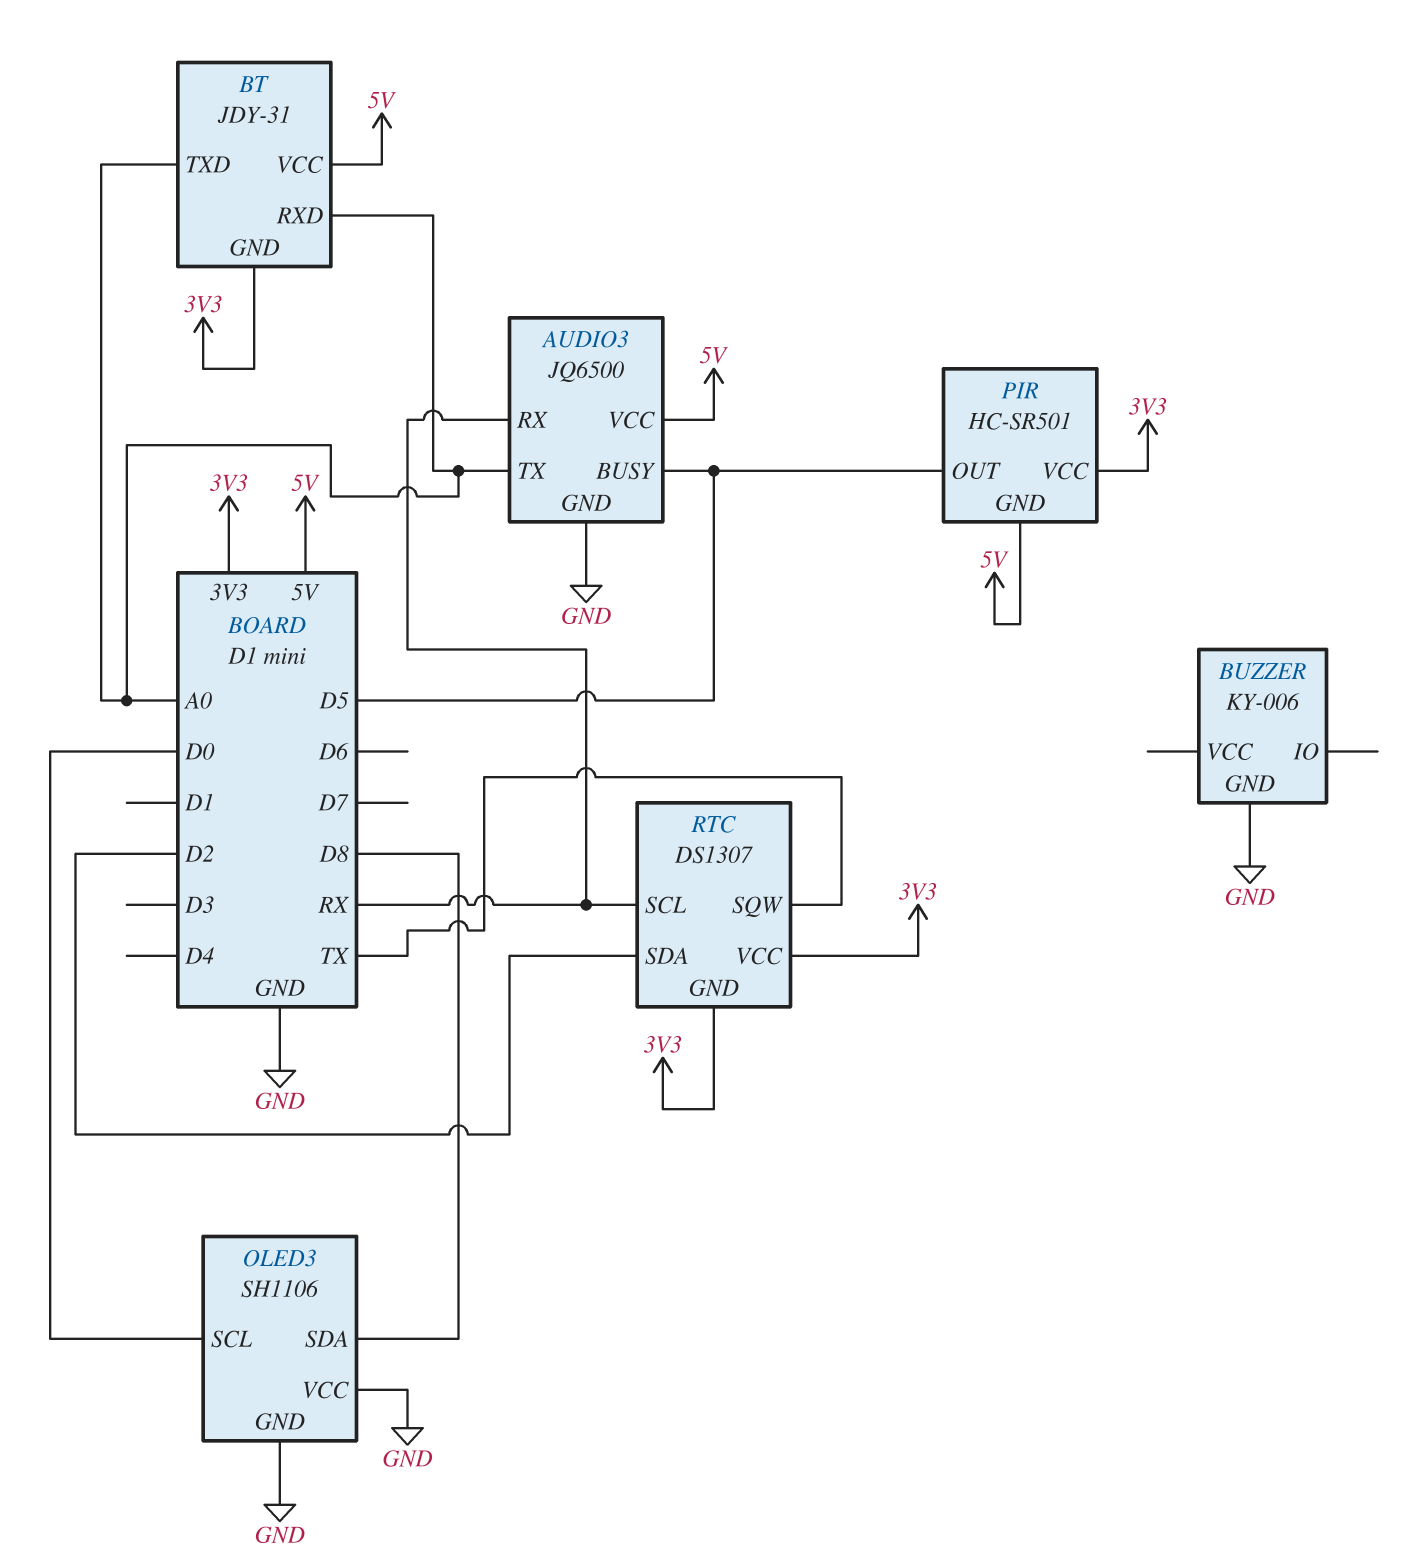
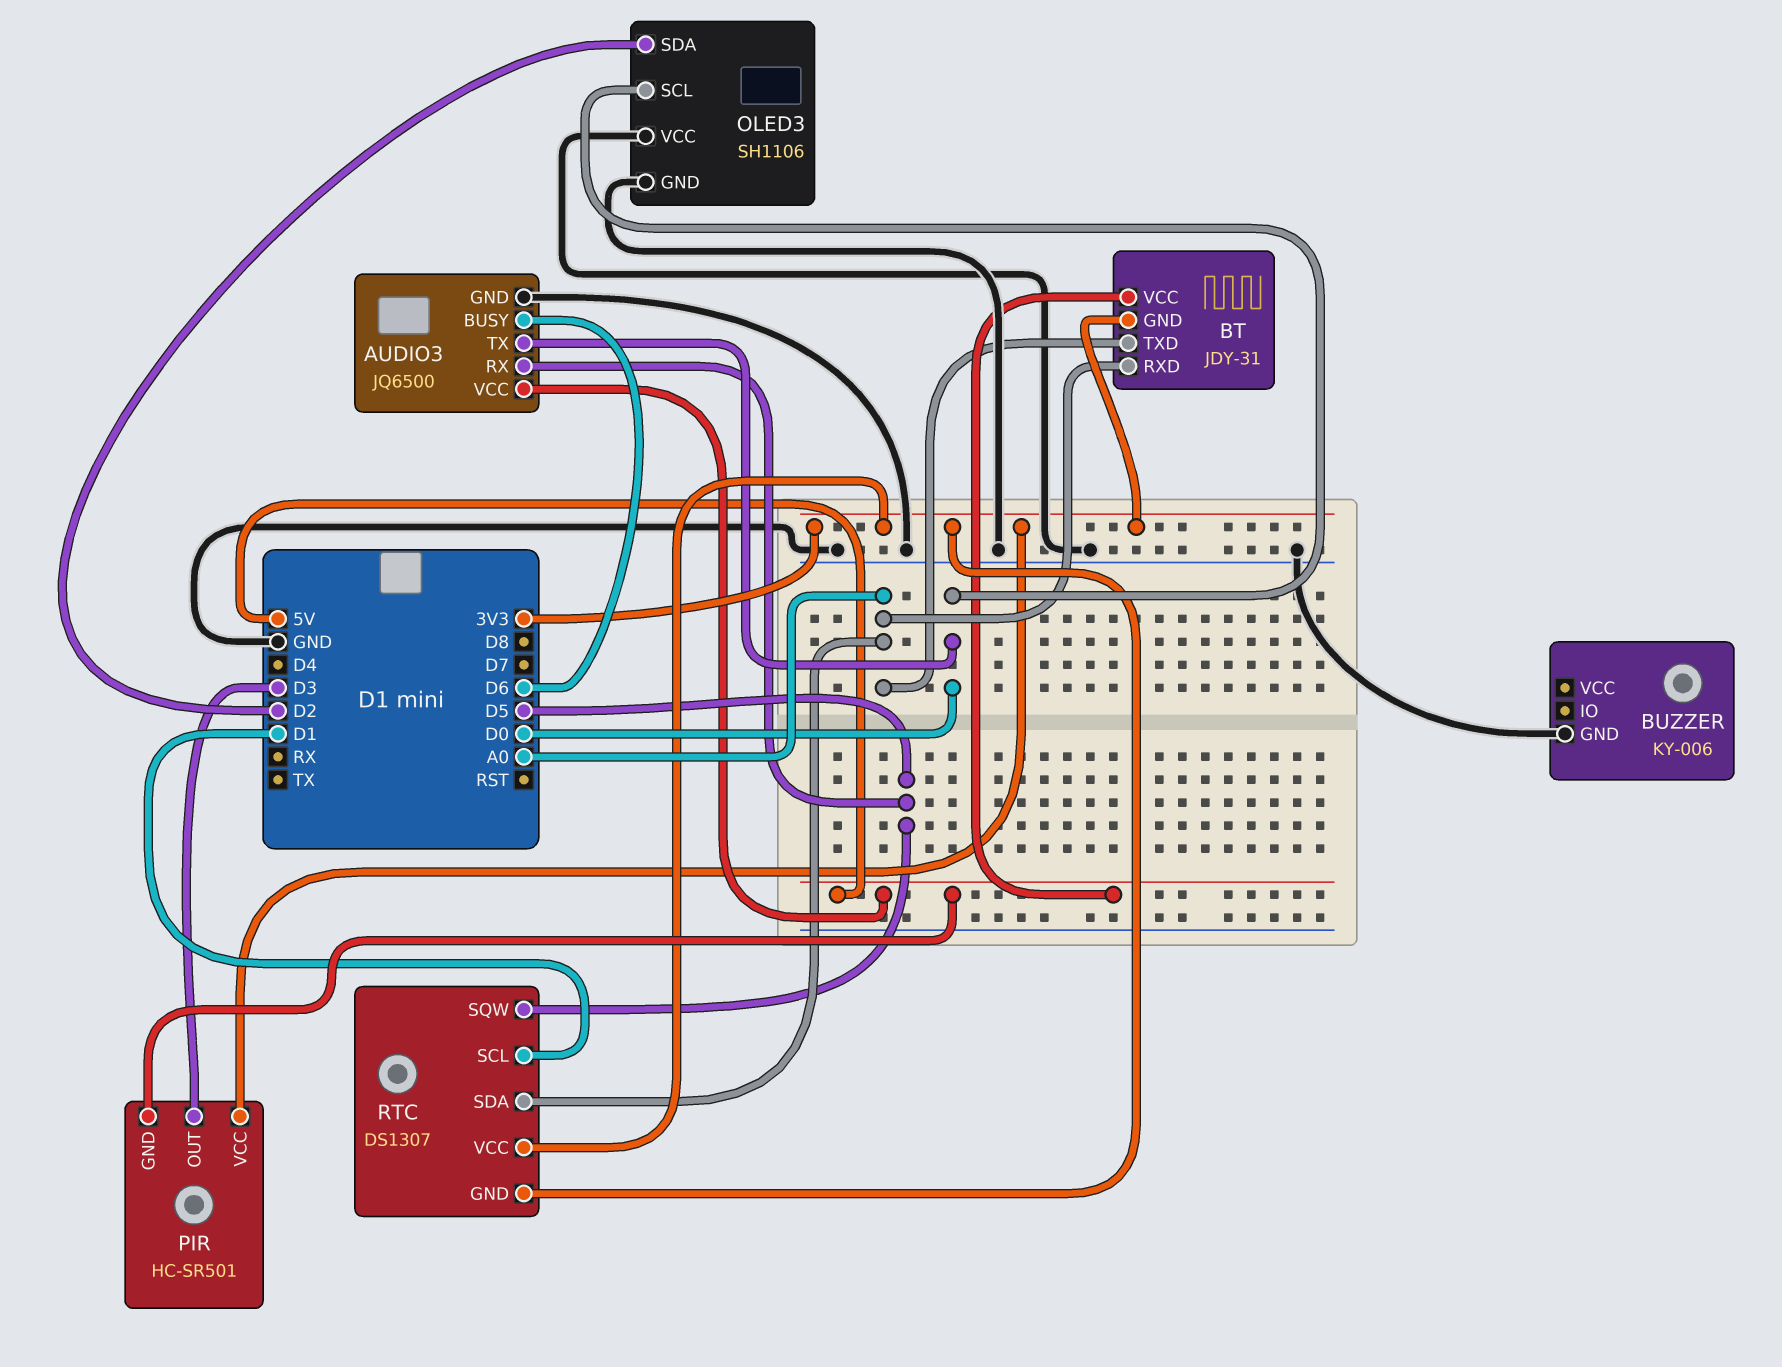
AUDIO3 pin BUSY: D5 -> D6
AUDIO3 pin RX: RX -> D5
AUDIO3 pin TX: A0 -> D0
OLED3 pin SDA: D8 -> D2
PIR pin OUT: D5 -> D3
RTC pin SCL: RX -> D1
RTC pin SDA: D2 -> A0
RTC pin SQW: TX -> D5

